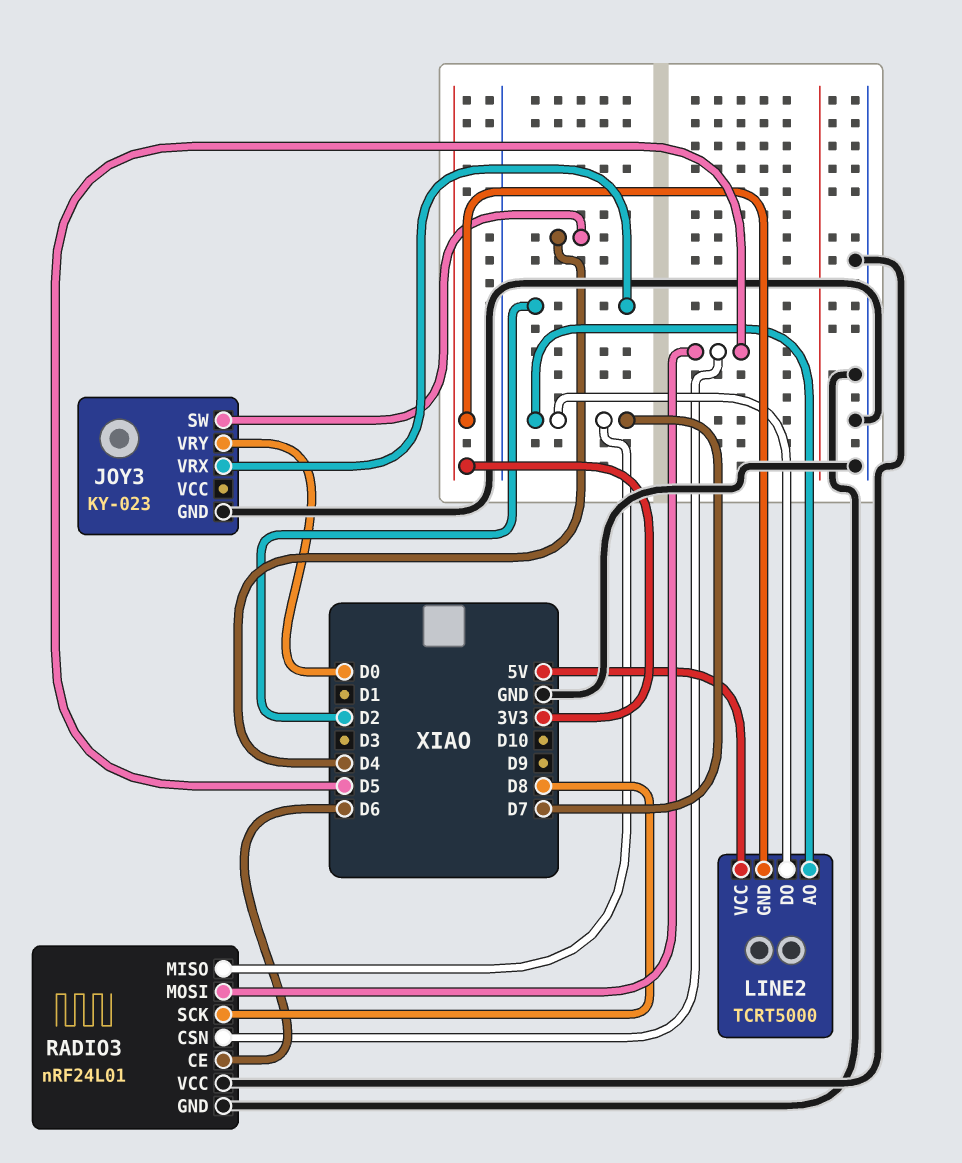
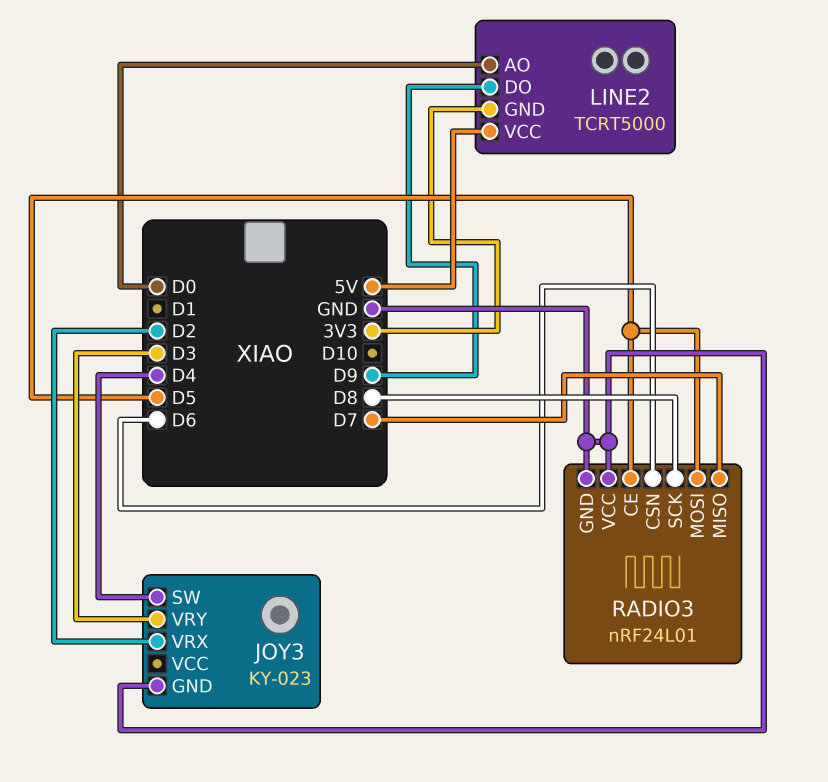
JOY3 pin VRY: D0 -> D3
LINE2 pin AO: D7 -> D0
LINE2 pin DO: D7 -> D9
RADIO3 pin CE: D6 -> D5
RADIO3 pin CSN: D5 -> D6

